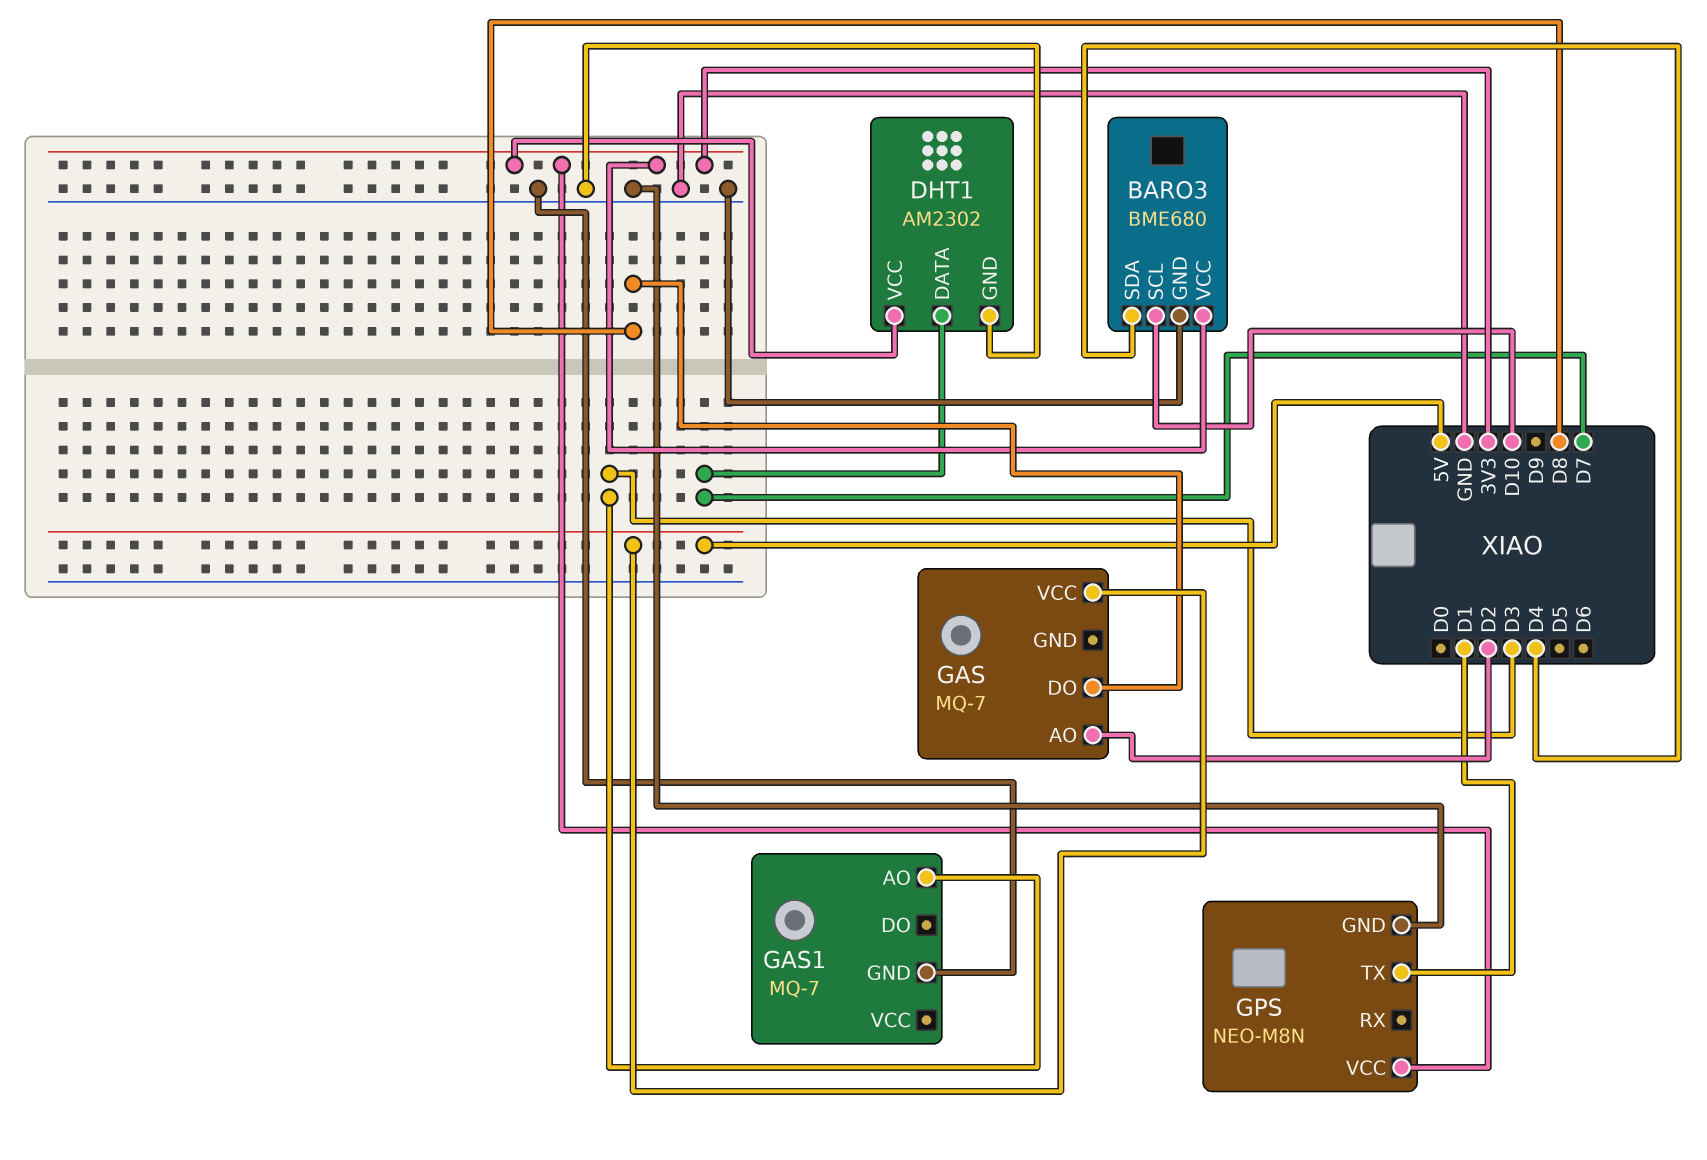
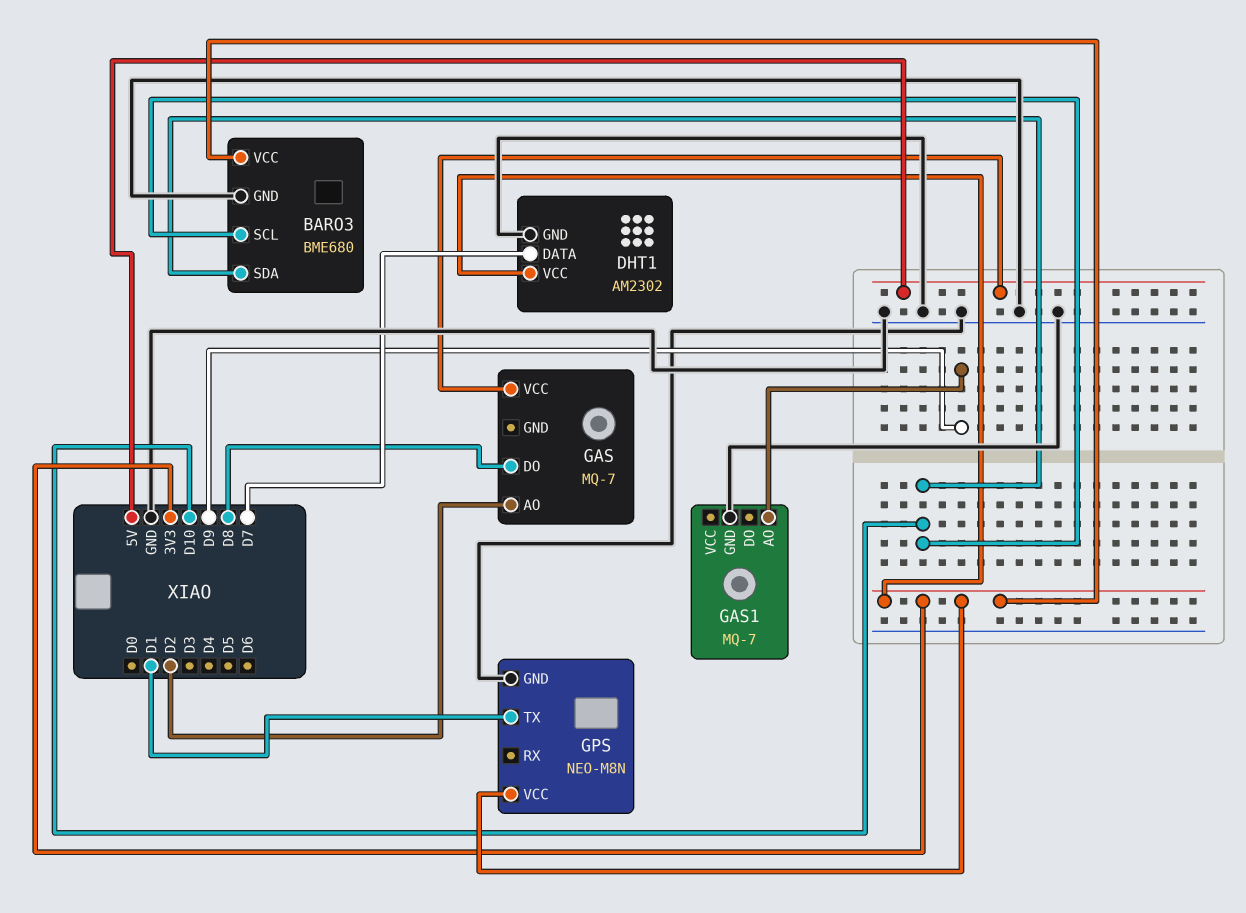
BARO3 pin SDA: D4 -> D10
GAS1 pin AO: D3 -> D9

